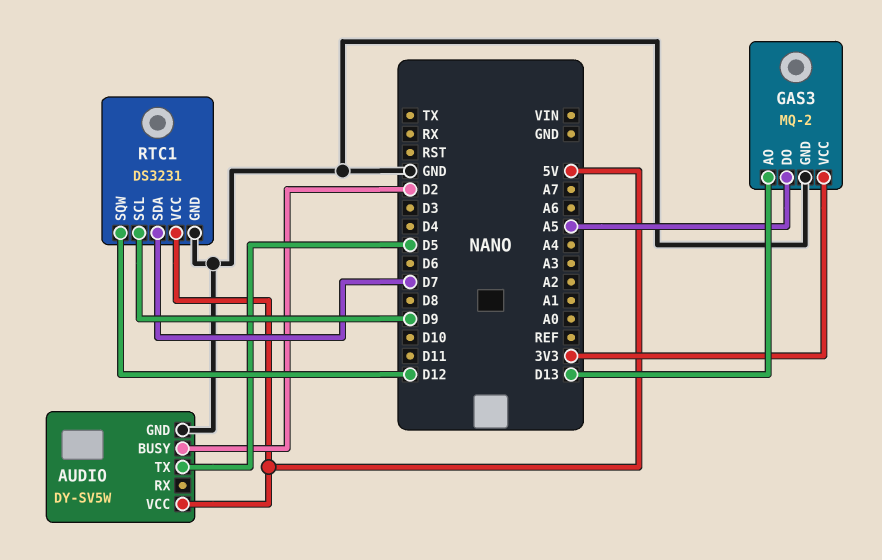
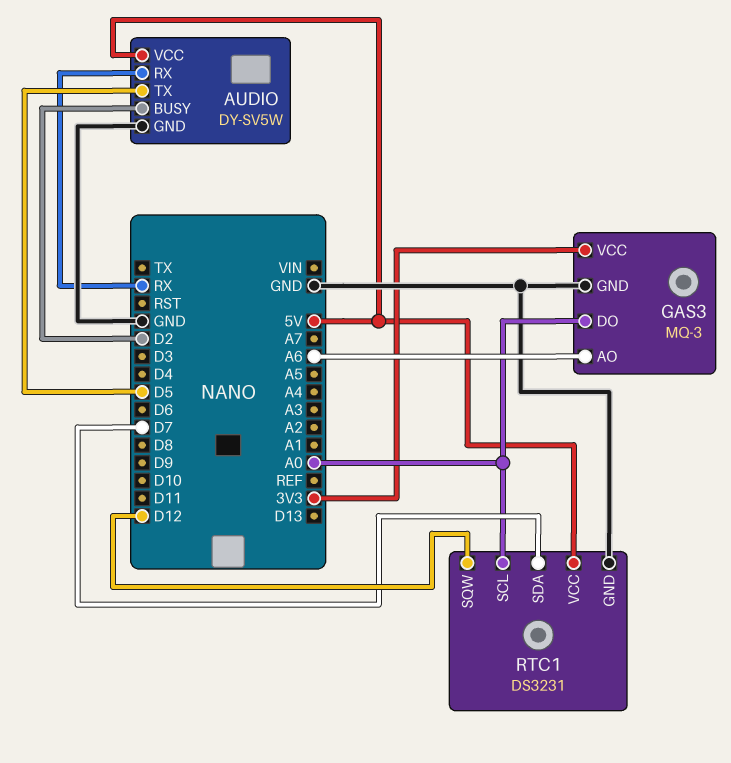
AUDIO pin RX: none -> RX
GAS3: MQ-2 -> MQ-3
GAS3 pin AO: D13 -> A6
GAS3 pin DO: A5 -> A0
RTC1 pin SCL: D9 -> A0

